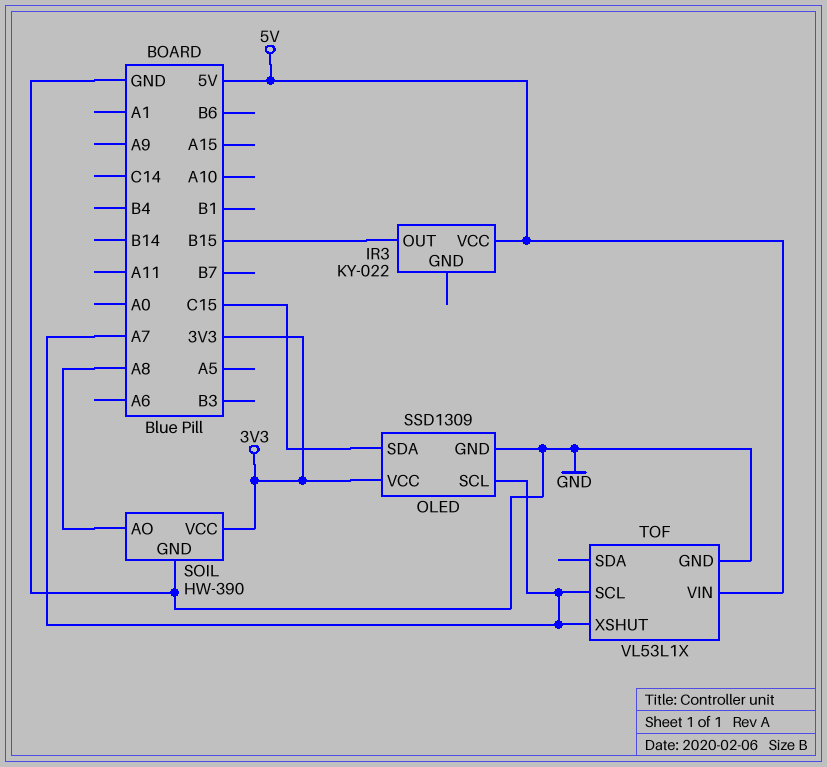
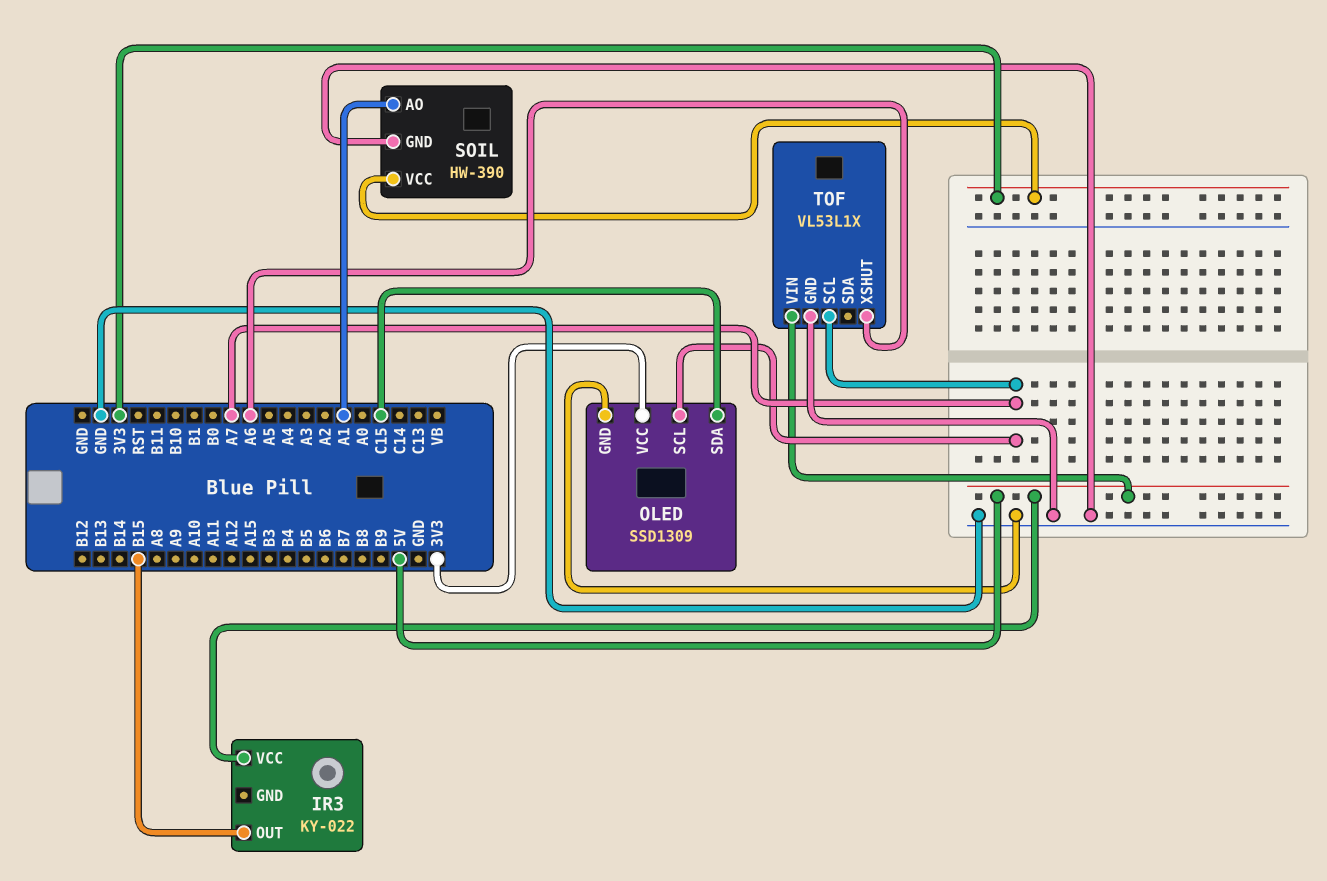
SOIL pin AO: A8 -> A1
TOF pin XSHUT: A7 -> A6

